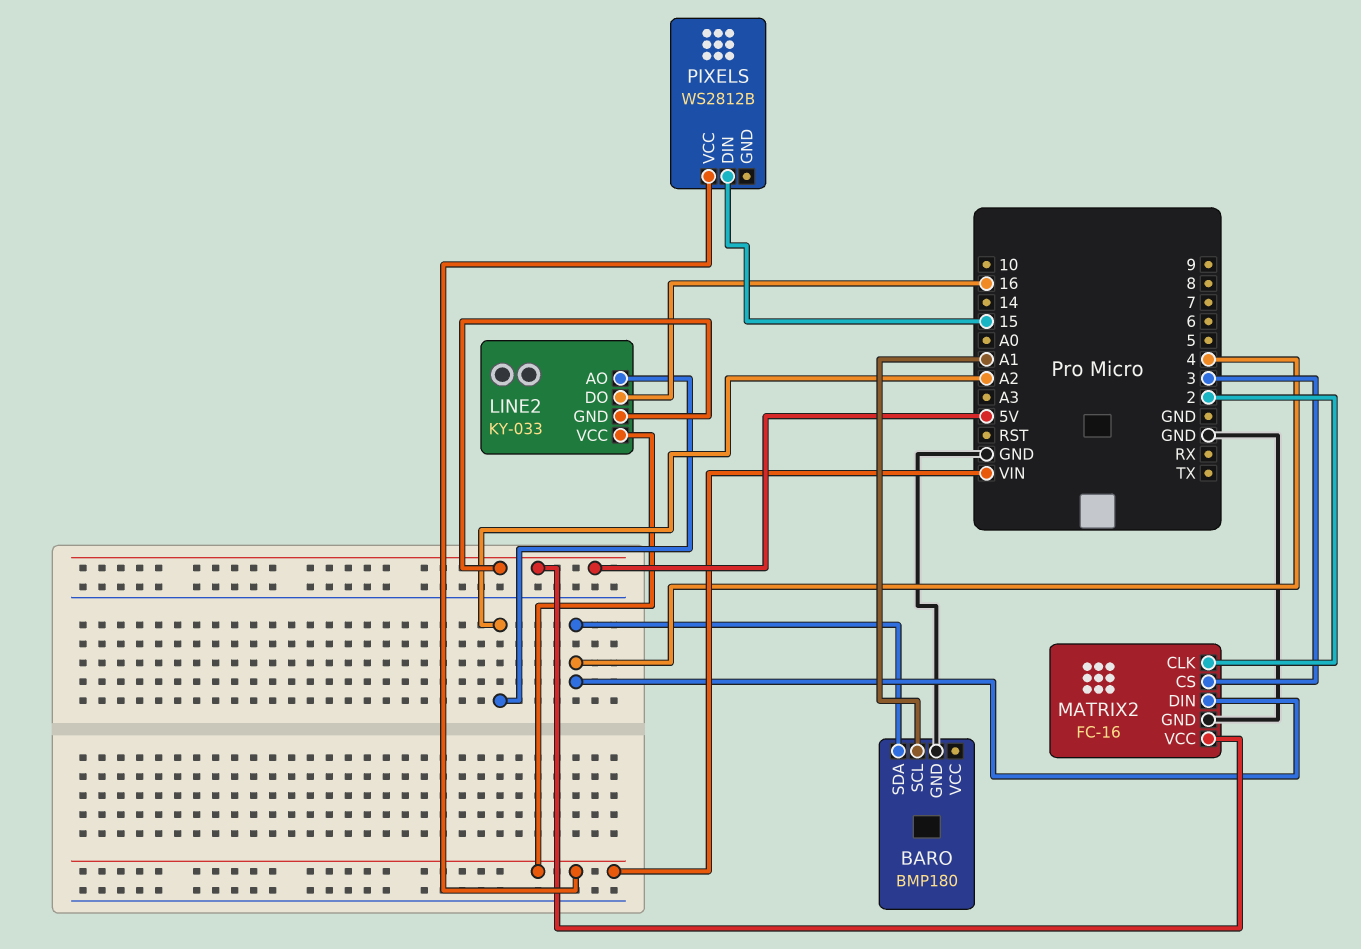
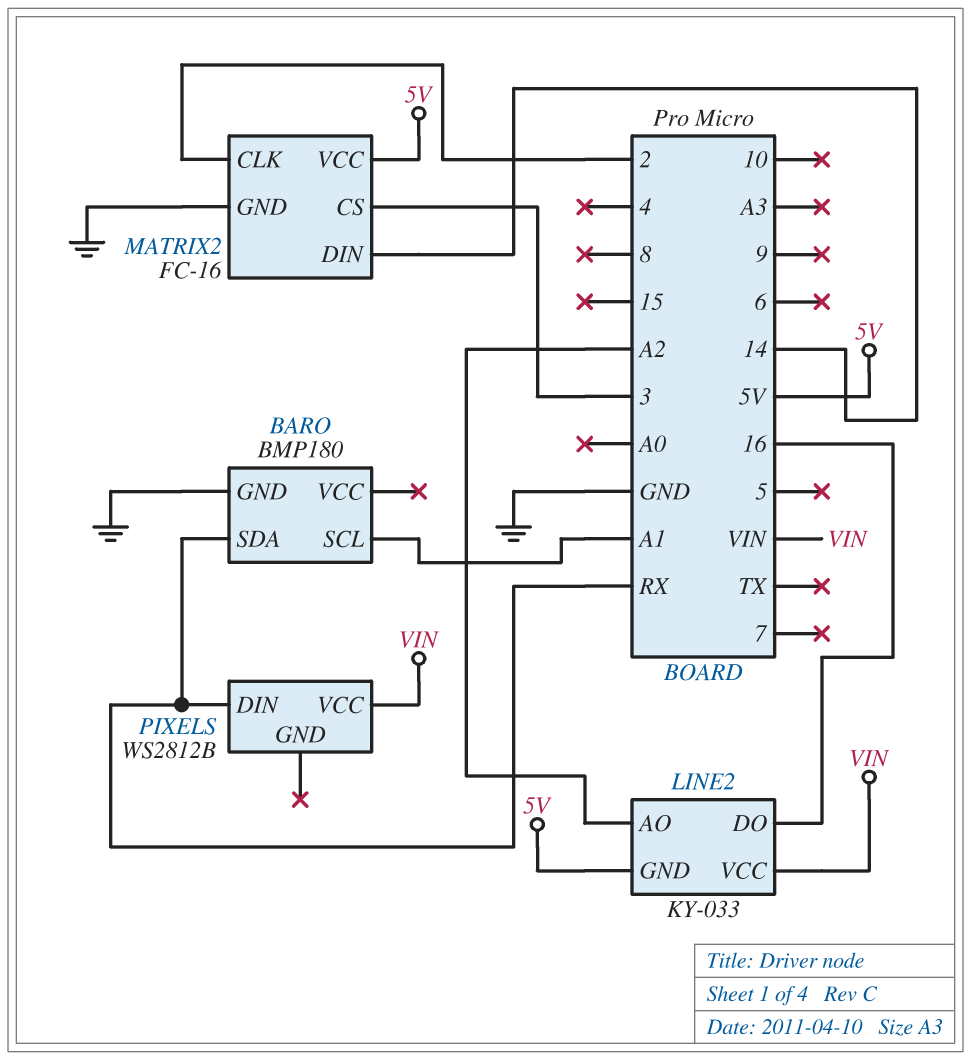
BARO pin SDA: 4 -> RX
MATRIX2 pin DIN: 4 -> 14
PIXELS pin DIN: 15 -> RX

